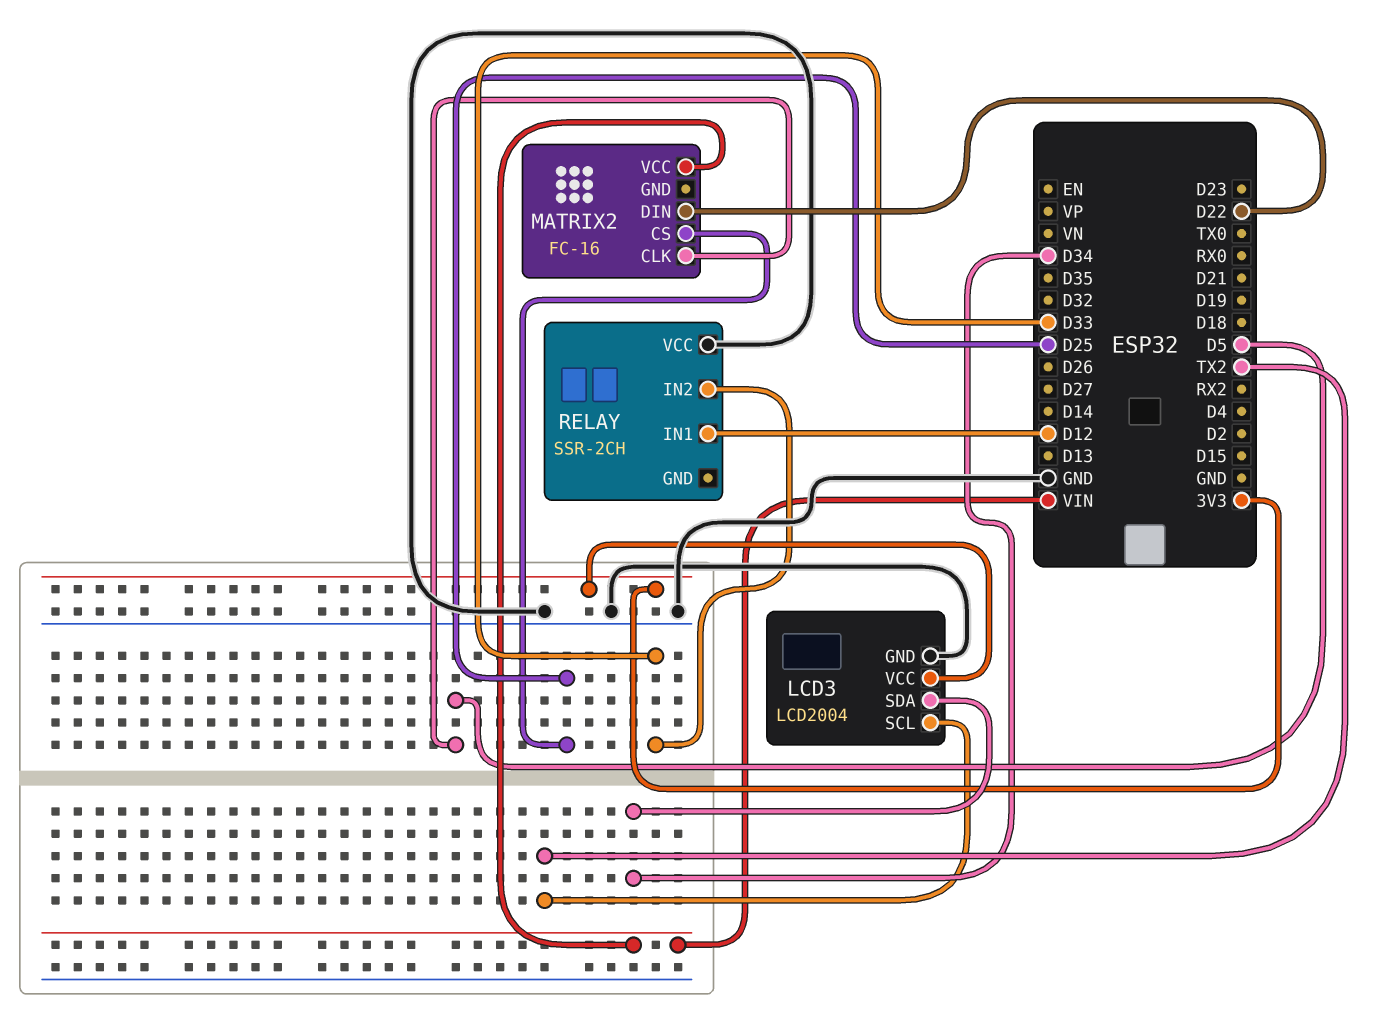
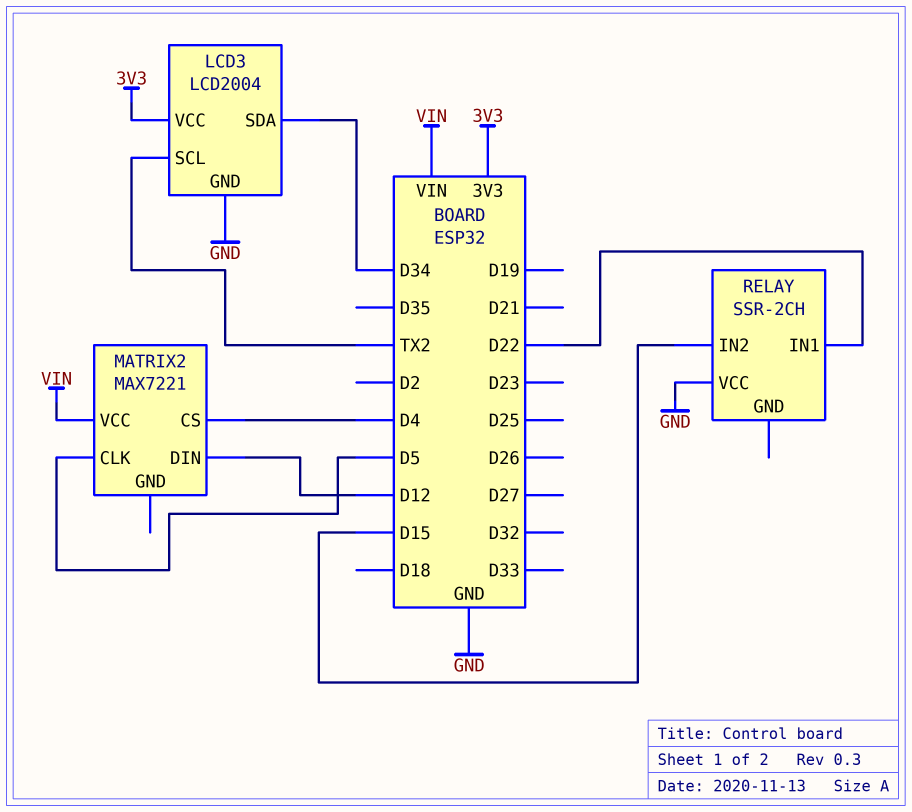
MATRIX2: FC-16 -> MAX7221
MATRIX2 pin CS: D25 -> D4
MATRIX2 pin DIN: D22 -> D12
RELAY pin IN1: D12 -> D22
RELAY pin IN2: D33 -> D15

